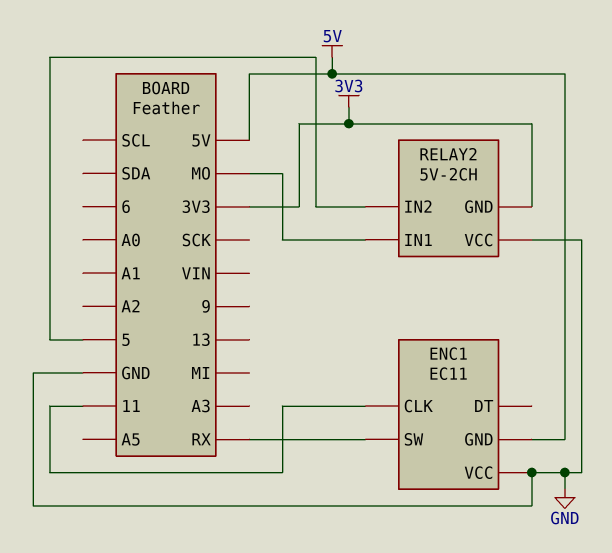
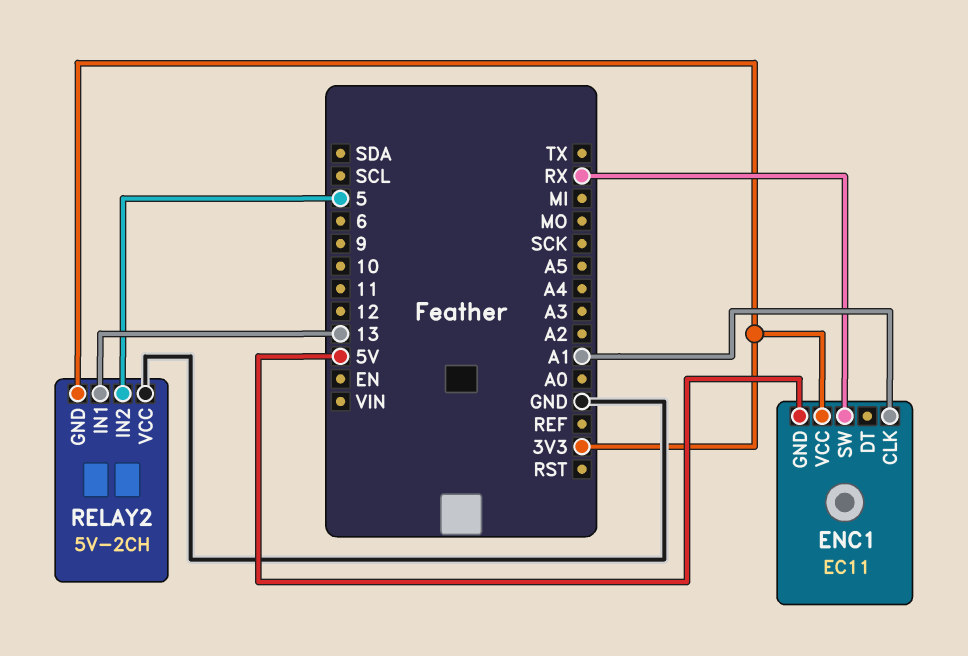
ENC1 pin CLK: 11 -> A1
ENC1 pin VCC: GND -> 3V3
RELAY2 pin IN1: MO -> 13

